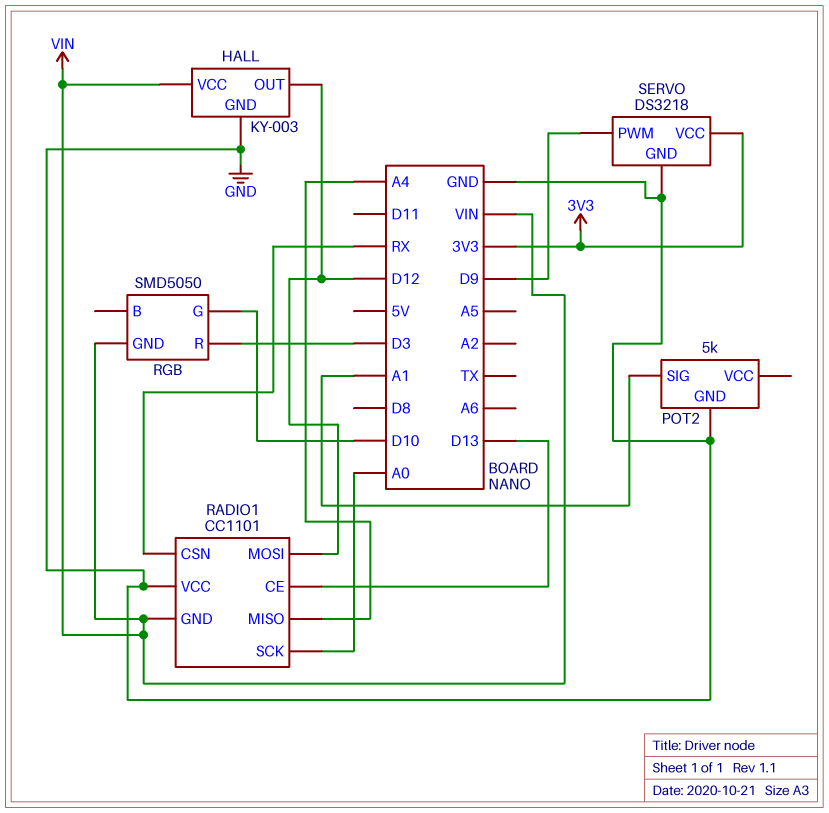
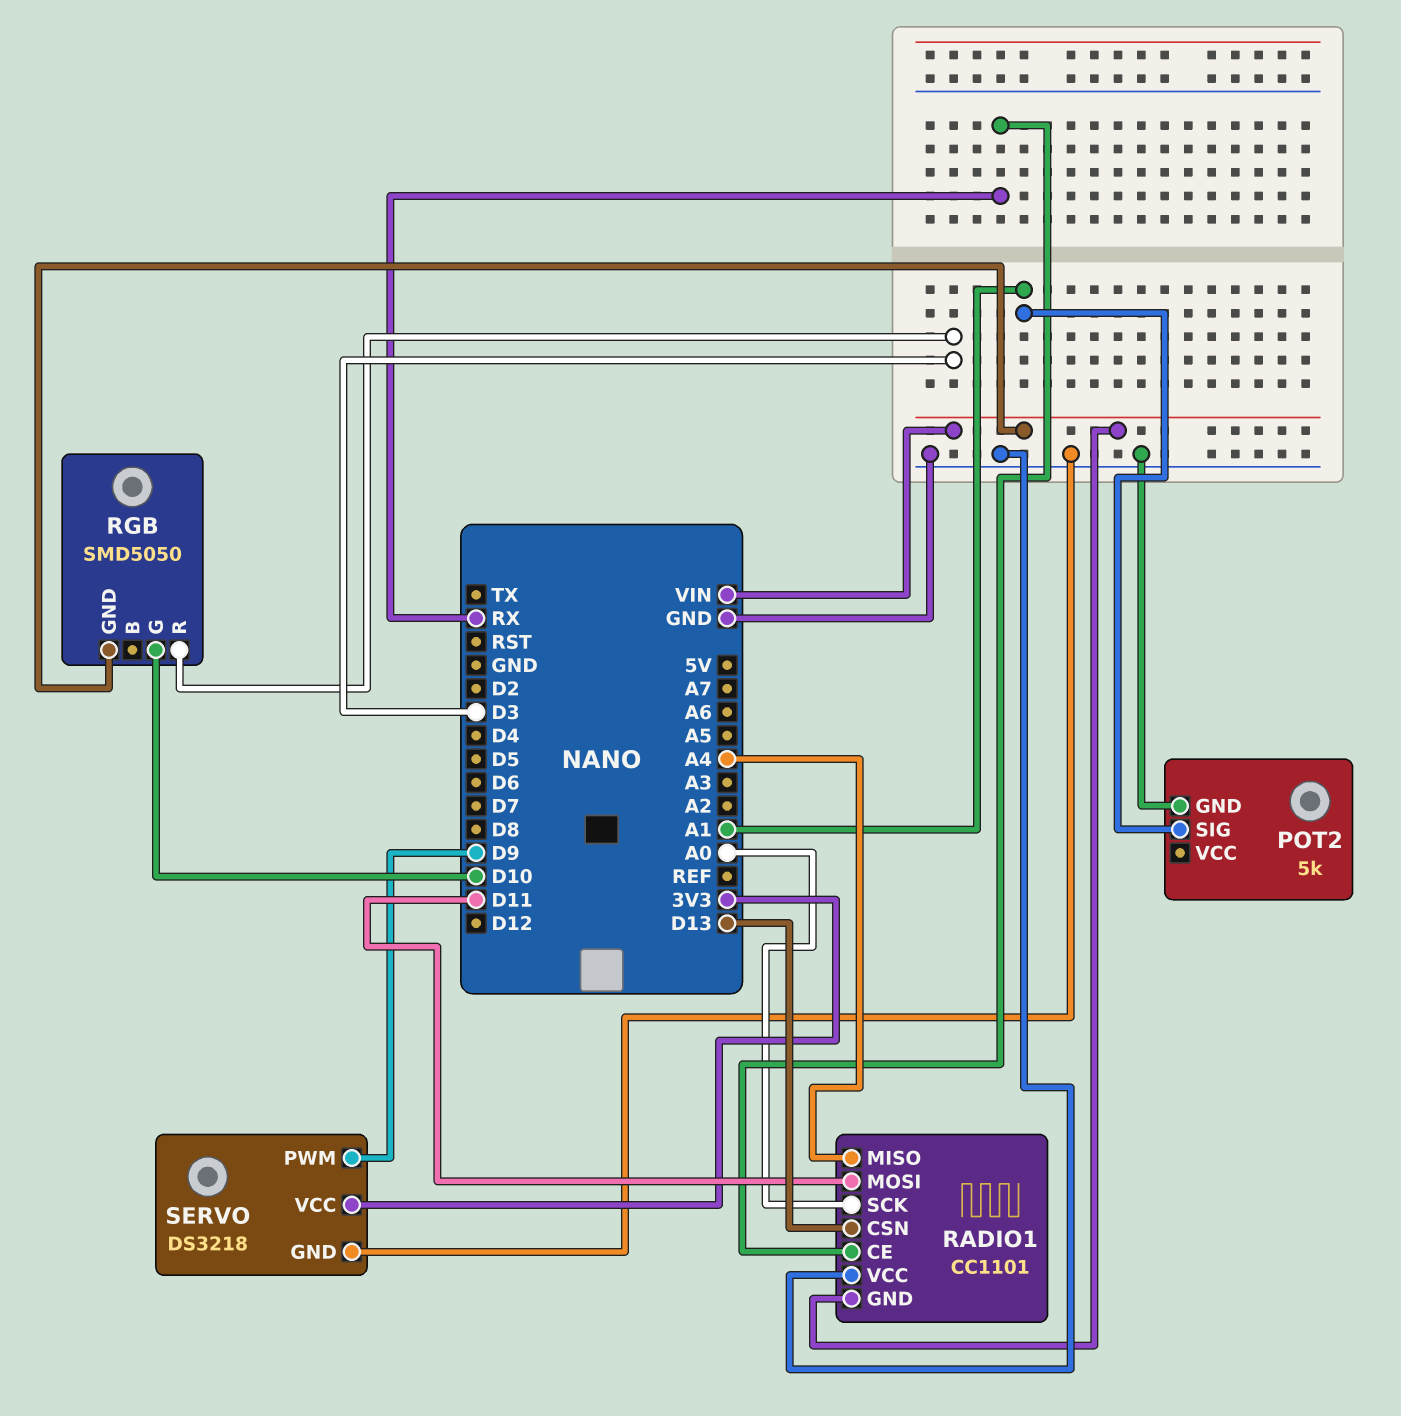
HALL: KY-003 -> none
HALL pin GND: GND -> none
HALL pin OUT: D12 -> none
HALL pin VCC: VIN -> none
RADIO1 pin CE: D13 -> RX
RADIO1 pin CSN: RX -> D13
RADIO1 pin MOSI: D12 -> D11

